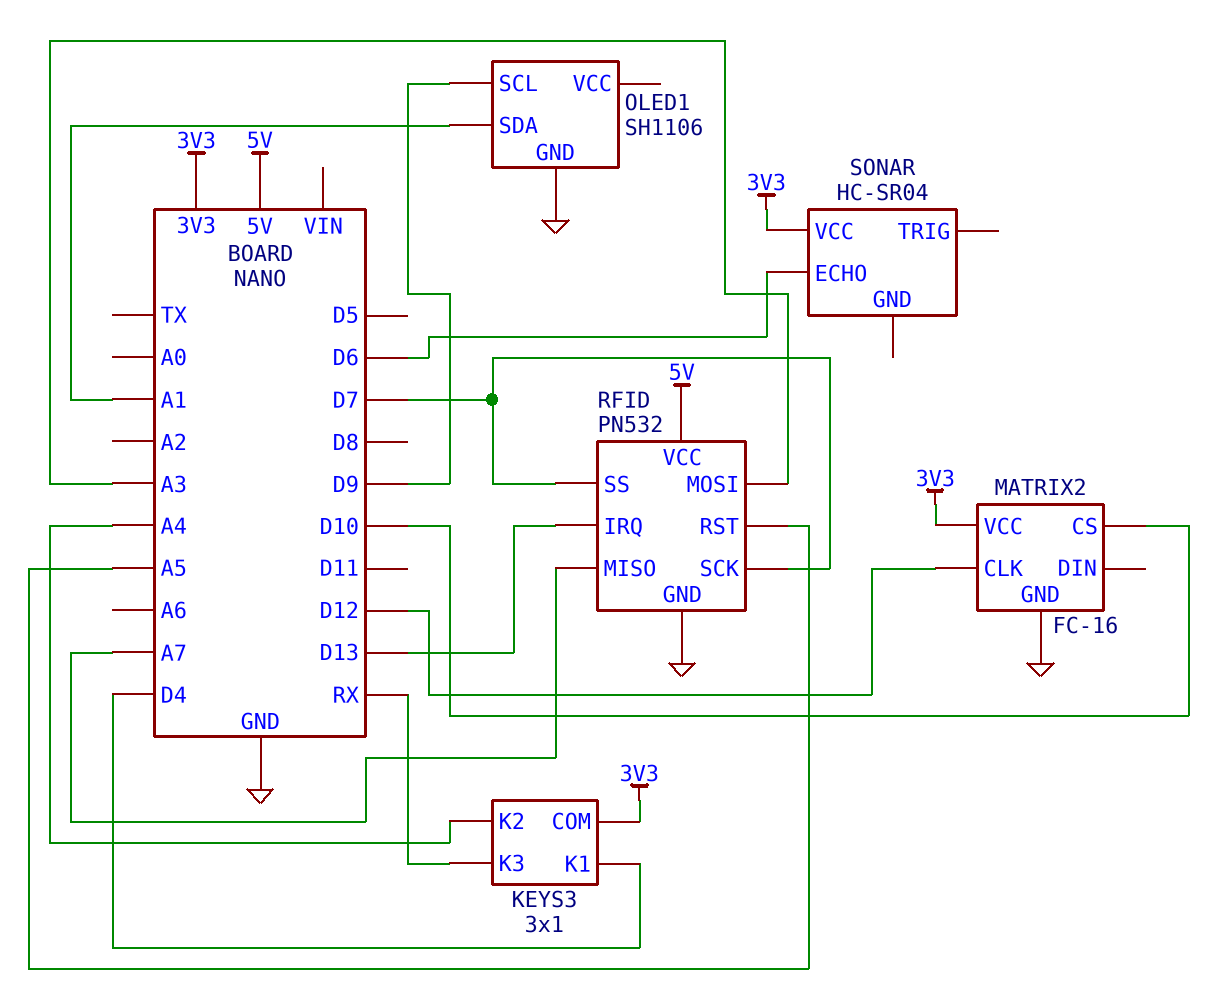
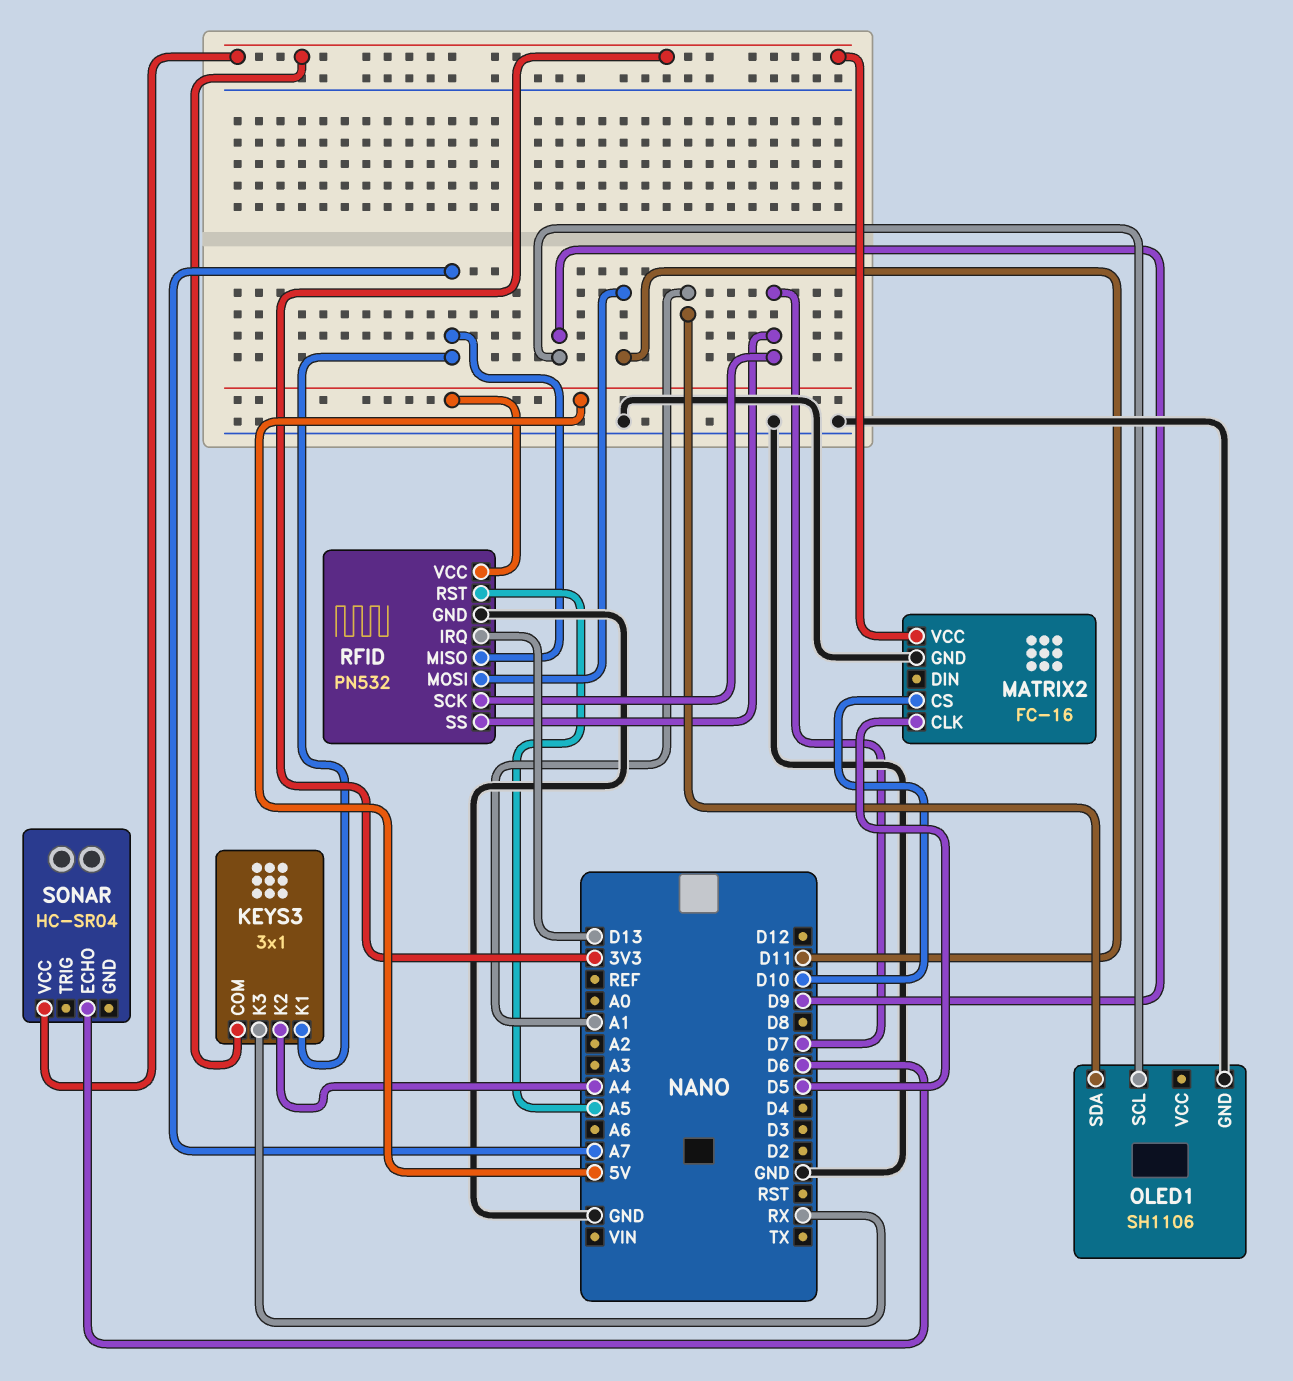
KEYS3 pin K1: D4 -> A7
MATRIX2 pin CLK: D12 -> D5
RFID pin MOSI: A3 -> D11

